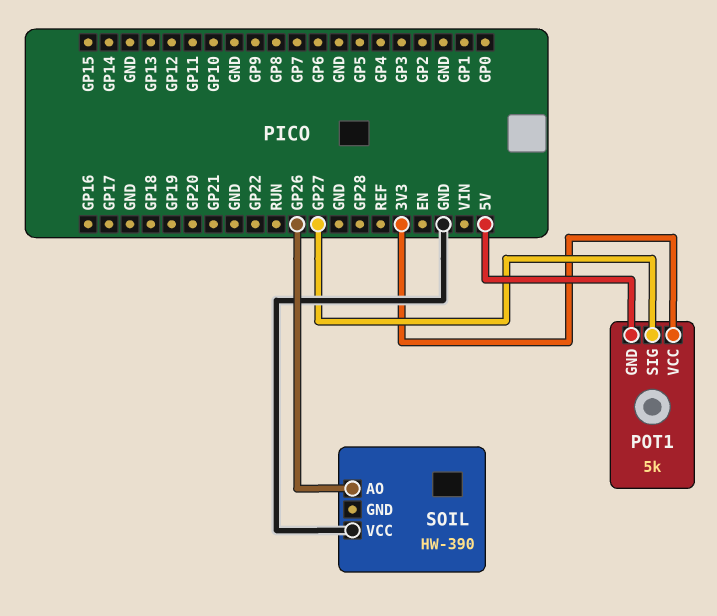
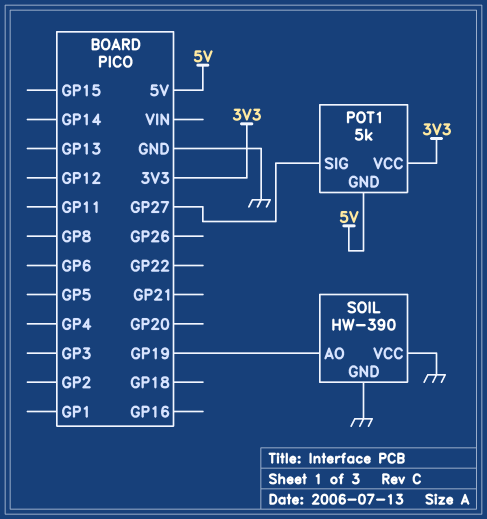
SOIL pin AO: GP26 -> GP19
SOIL pin GND: none -> GND

